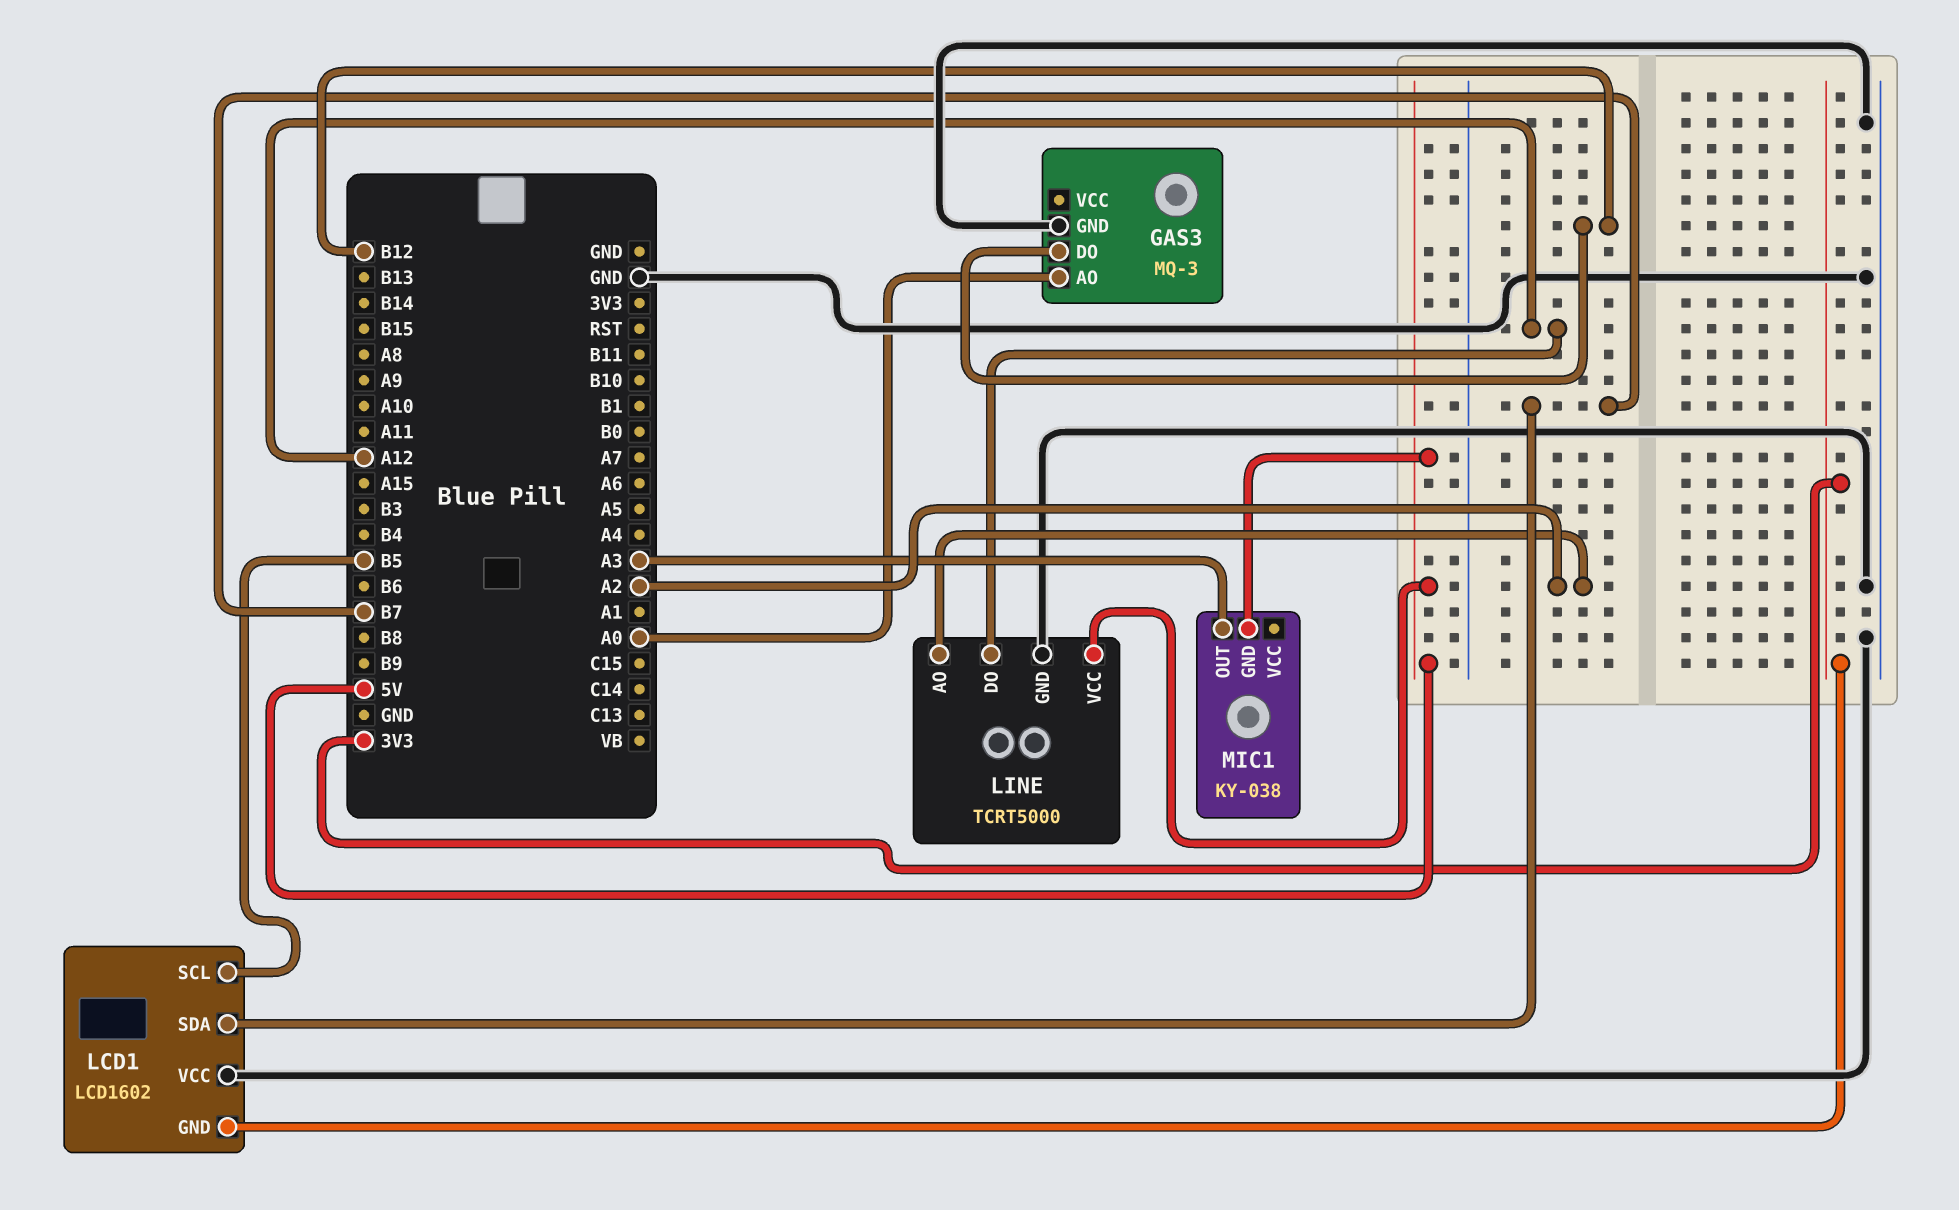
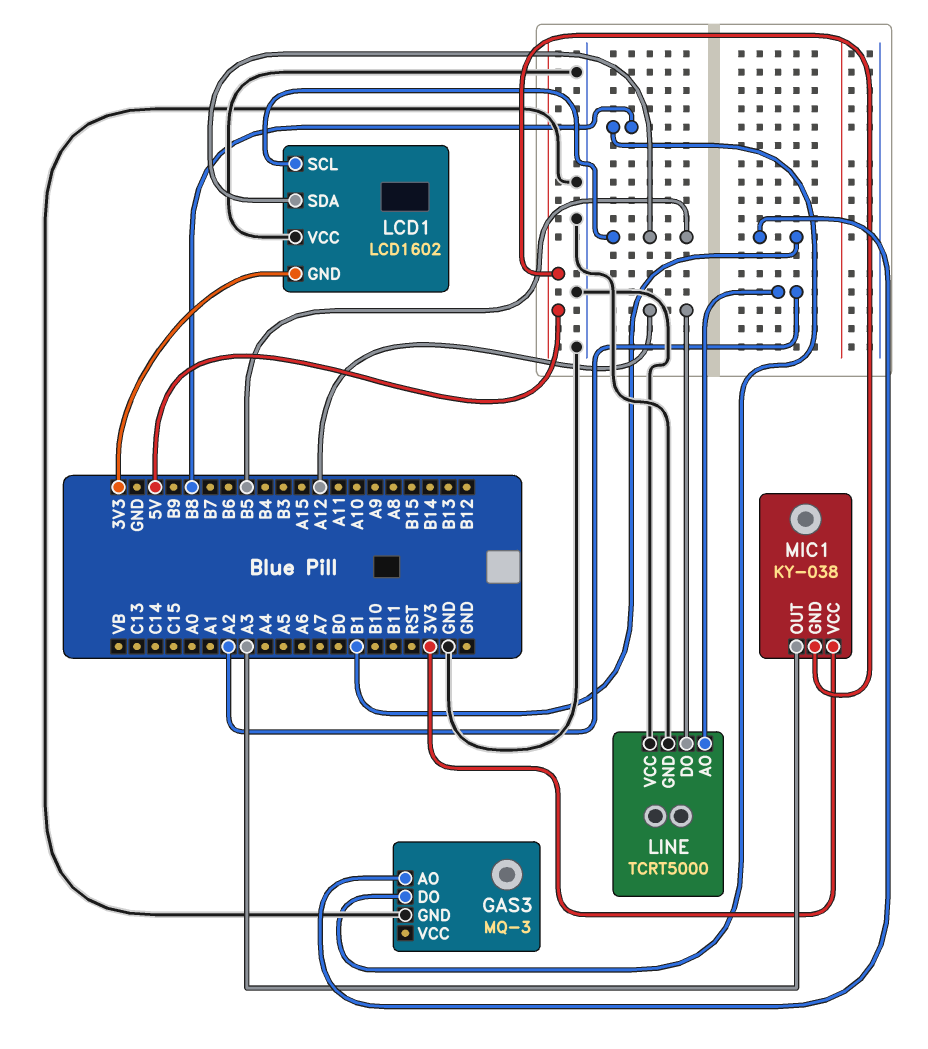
GAS3 pin AO: A0 -> B1
GAS3 pin DO: B12 -> B8
LCD1 pin SDA: B7 -> B5
LINE pin VCC: 5V -> GND
MIC1 pin VCC: none -> 3V3

